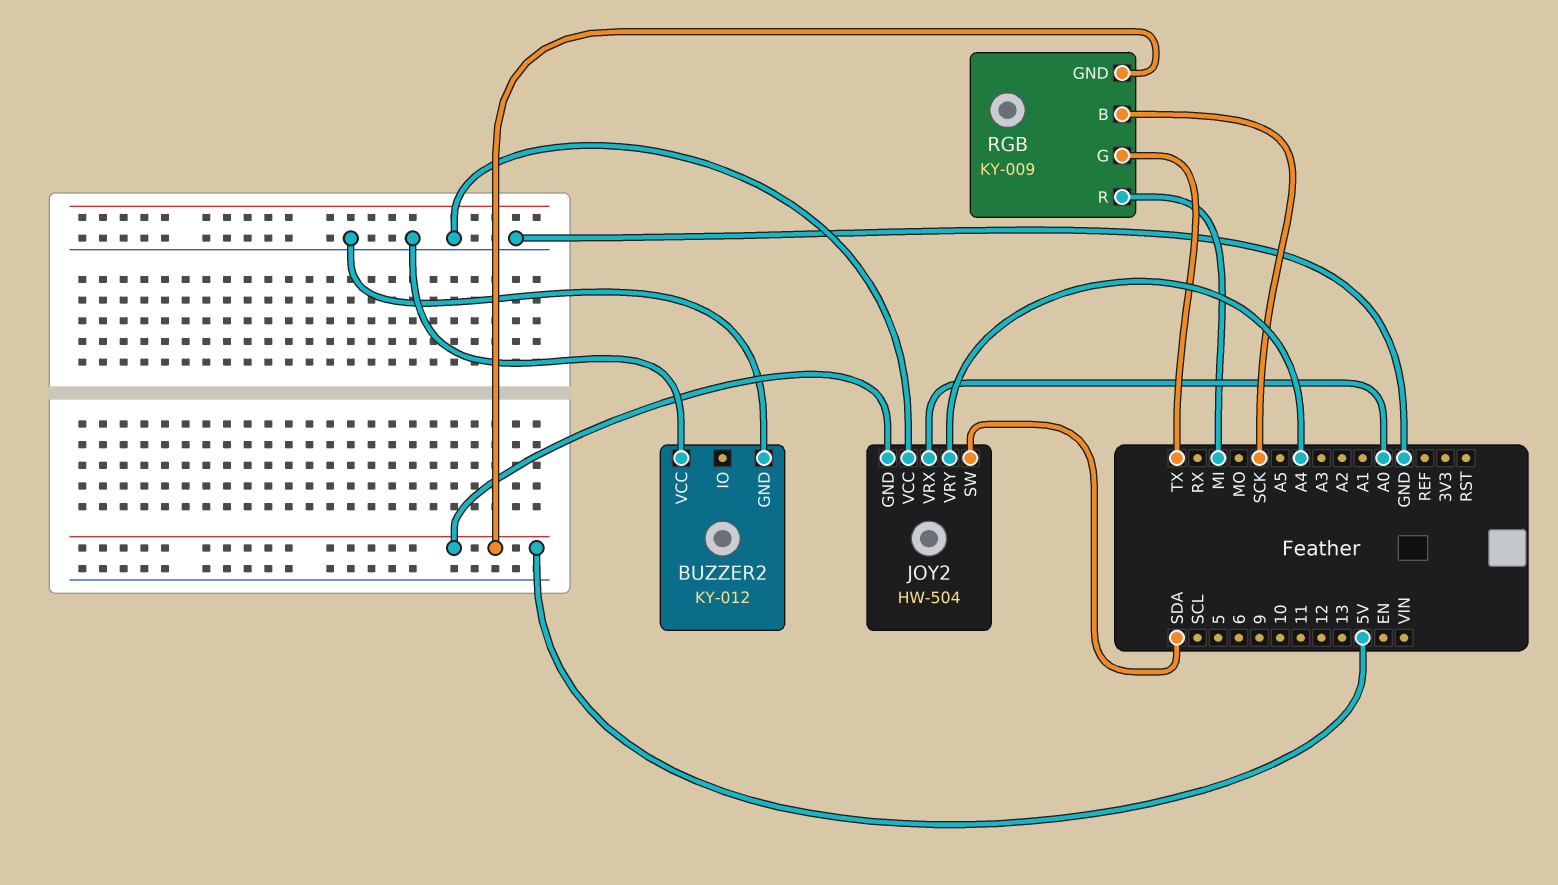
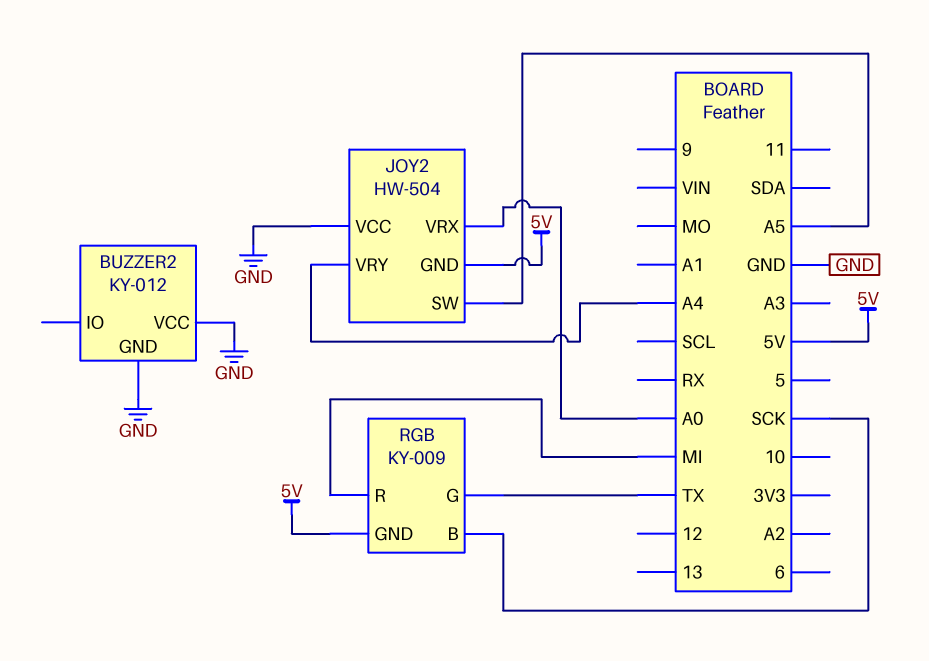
JOY2 pin SW: SDA -> A5

